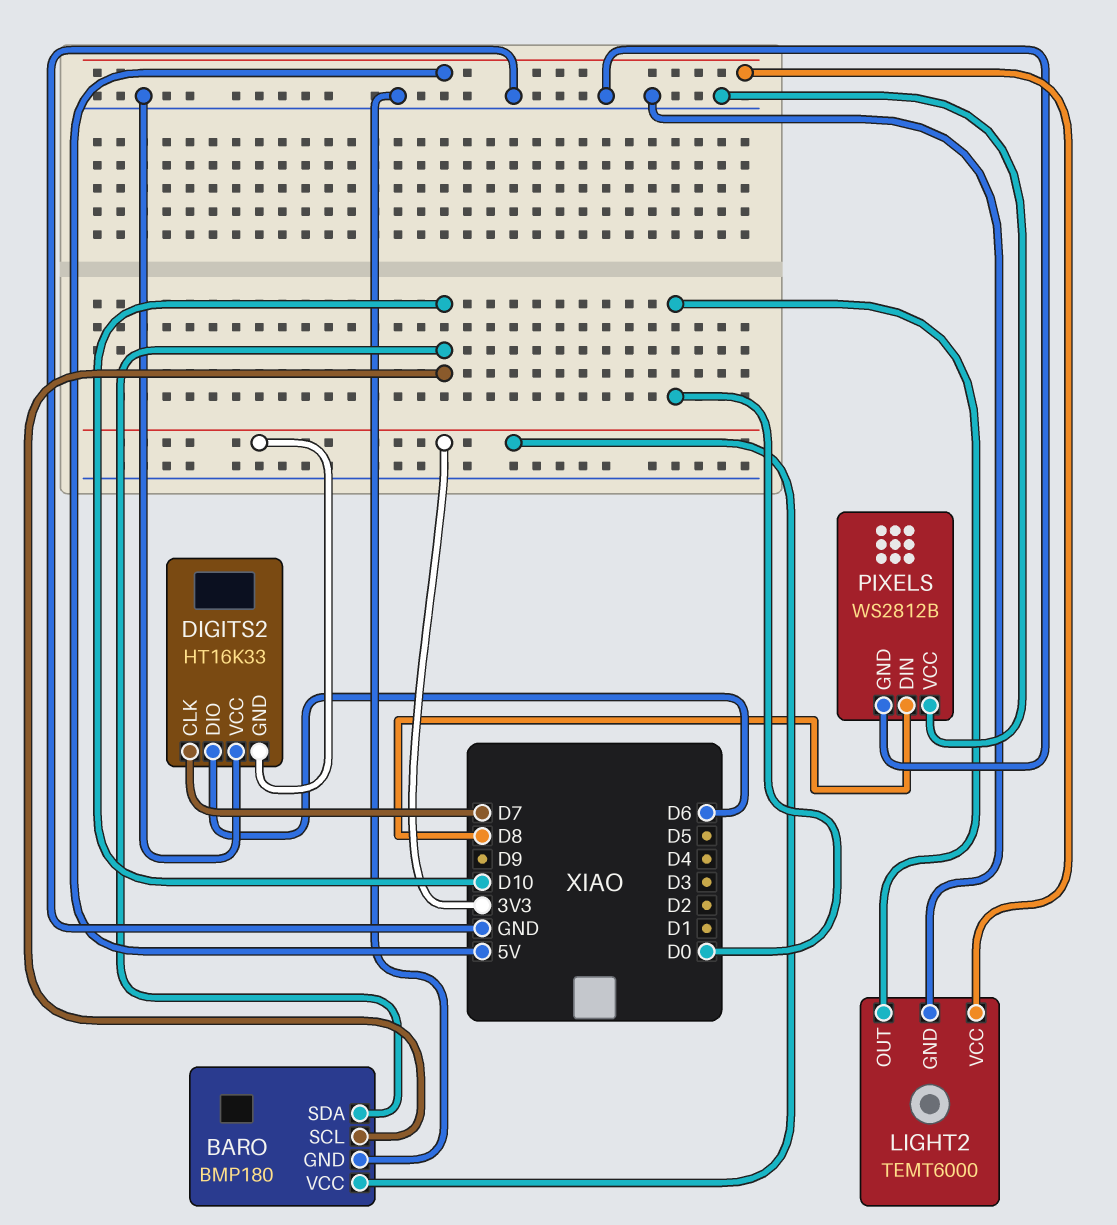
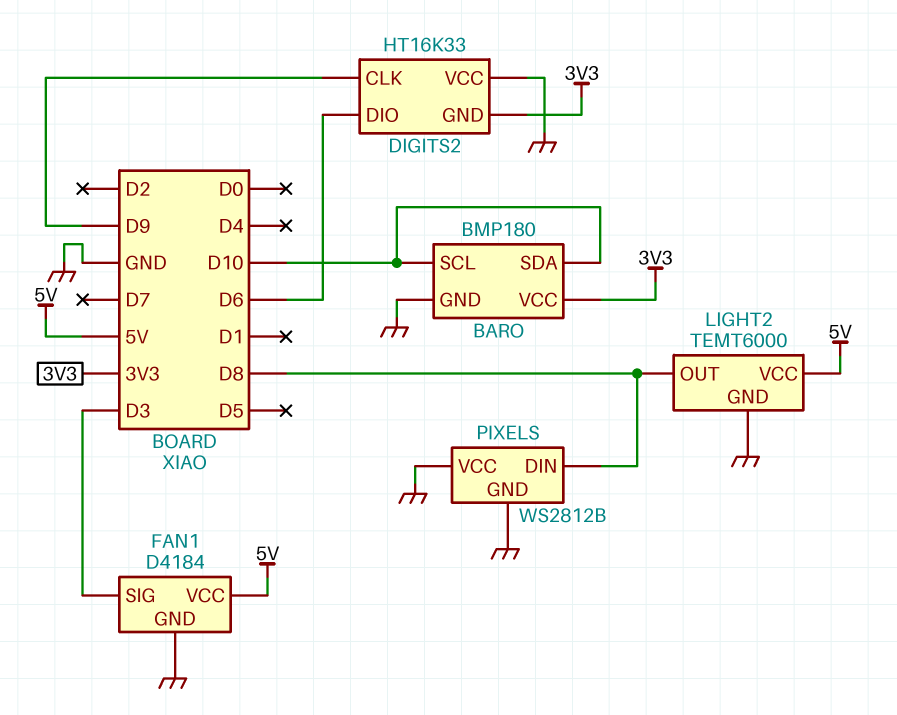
DIGITS2 pin CLK: D7 -> D9
FAN1: none -> D4184
FAN1 pin GND: none -> GND
FAN1 pin SIG: none -> D3
FAN1 pin VCC: none -> 5V
LIGHT2 pin OUT: D0 -> D8

